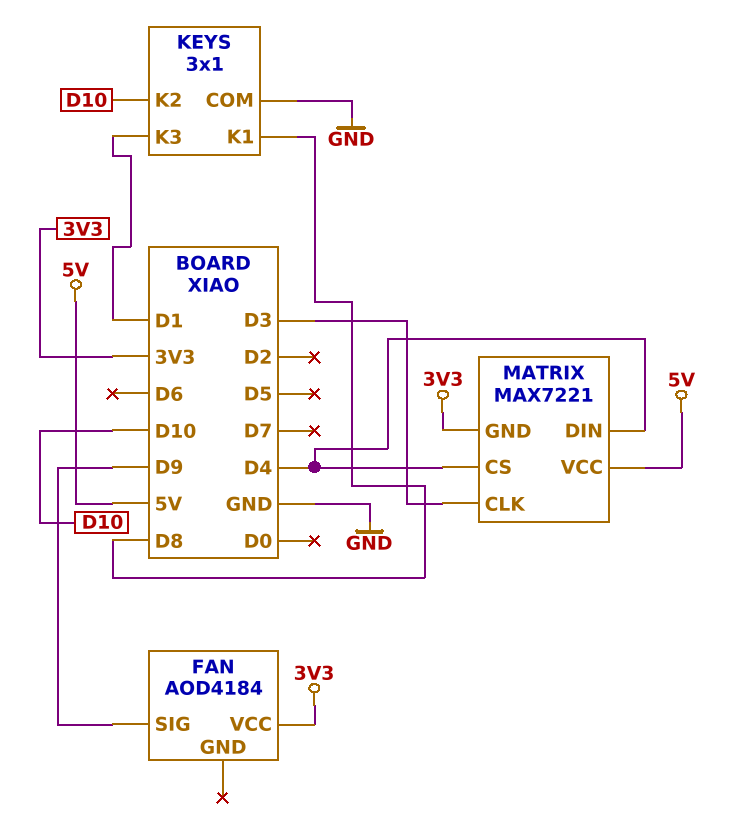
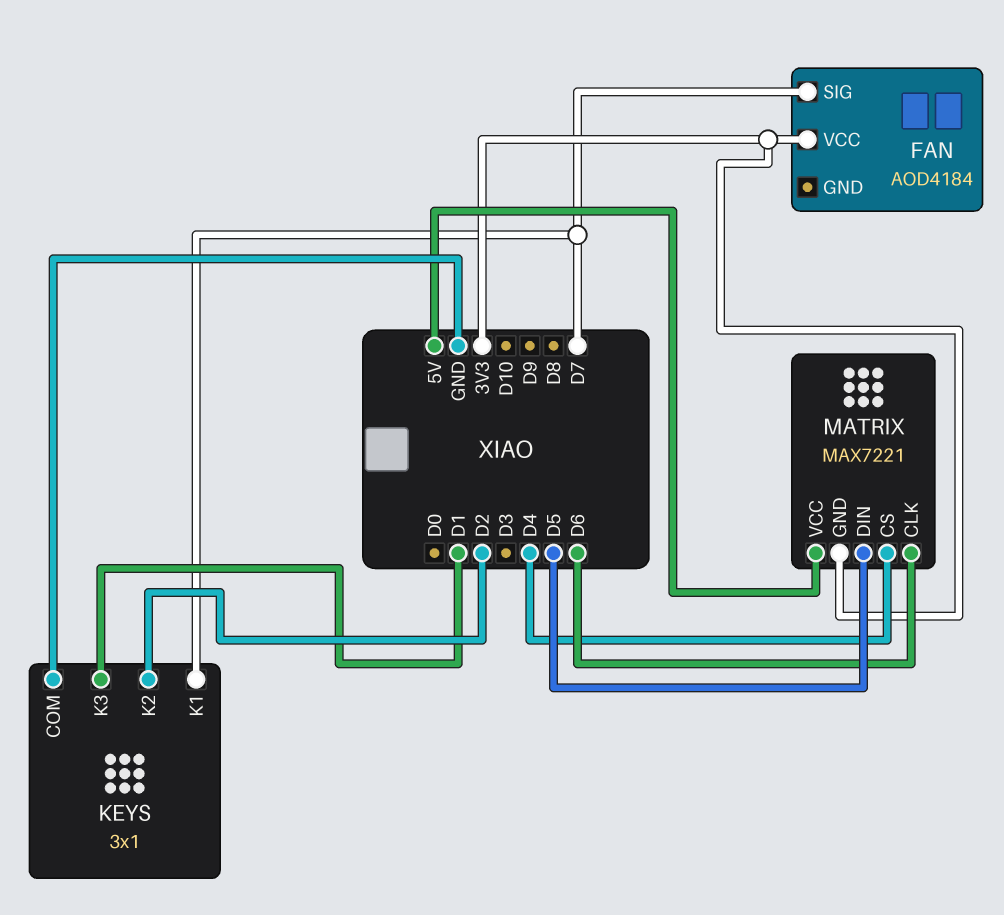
FAN pin SIG: D9 -> D7
KEYS pin K1: D8 -> D7
KEYS pin K2: D10 -> D2
MATRIX pin CLK: D3 -> D6
MATRIX pin DIN: D4 -> D5

